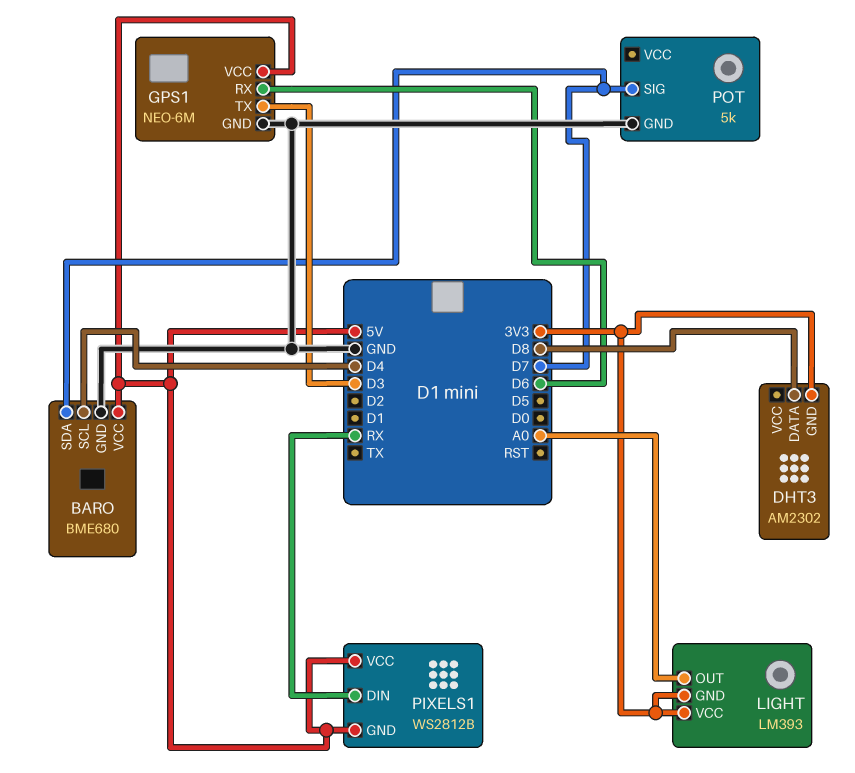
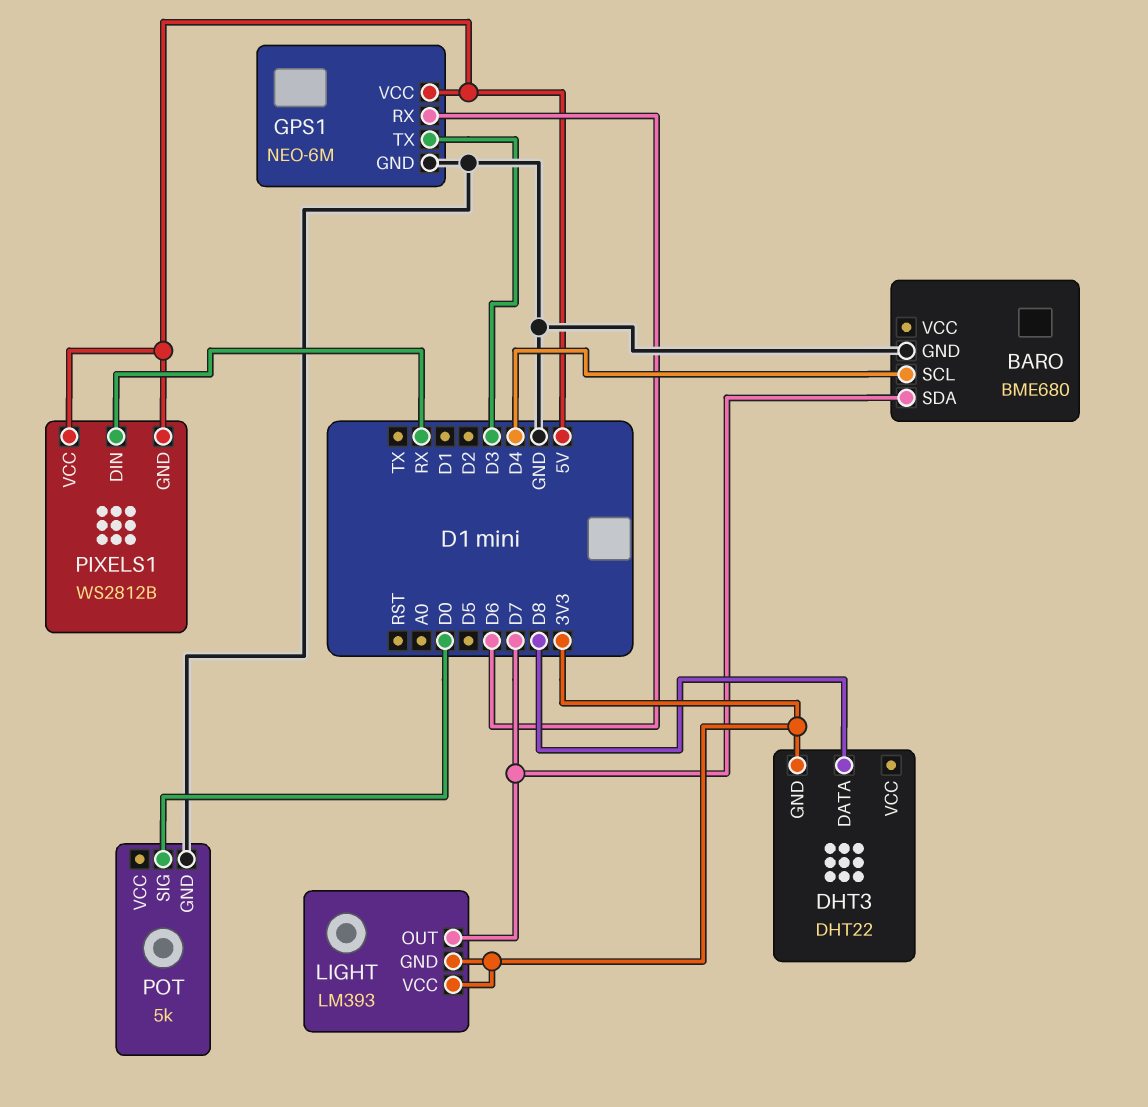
BARO pin VCC: 5V -> none
DHT3: AM2302 -> DHT22
LIGHT pin OUT: A0 -> D7
POT pin SIG: D7 -> D0

